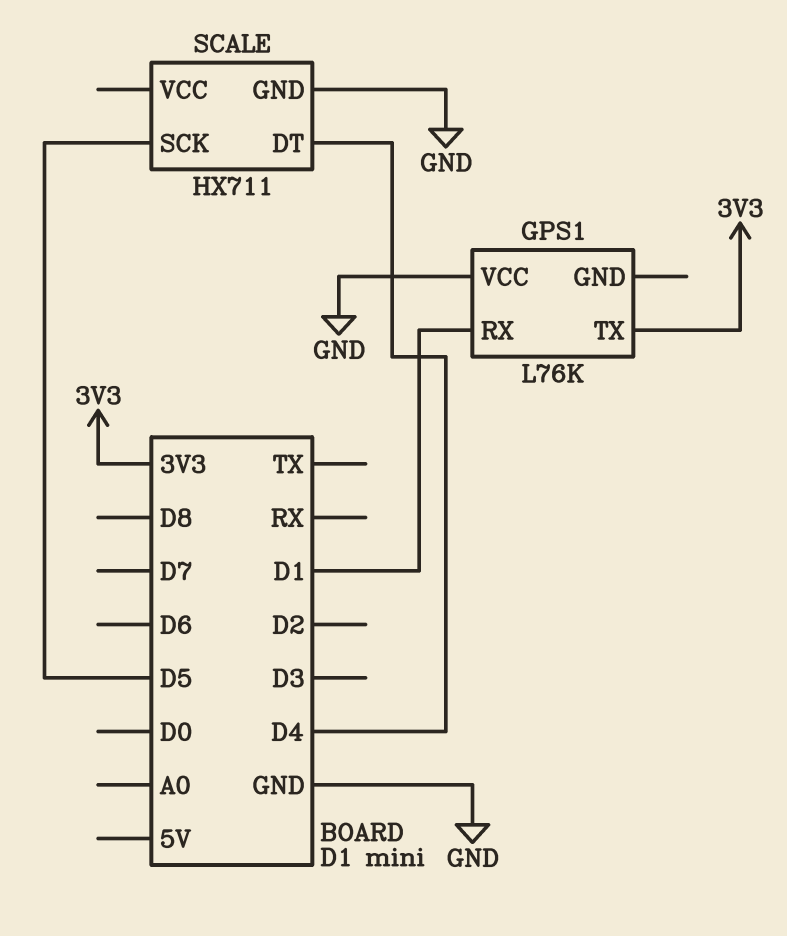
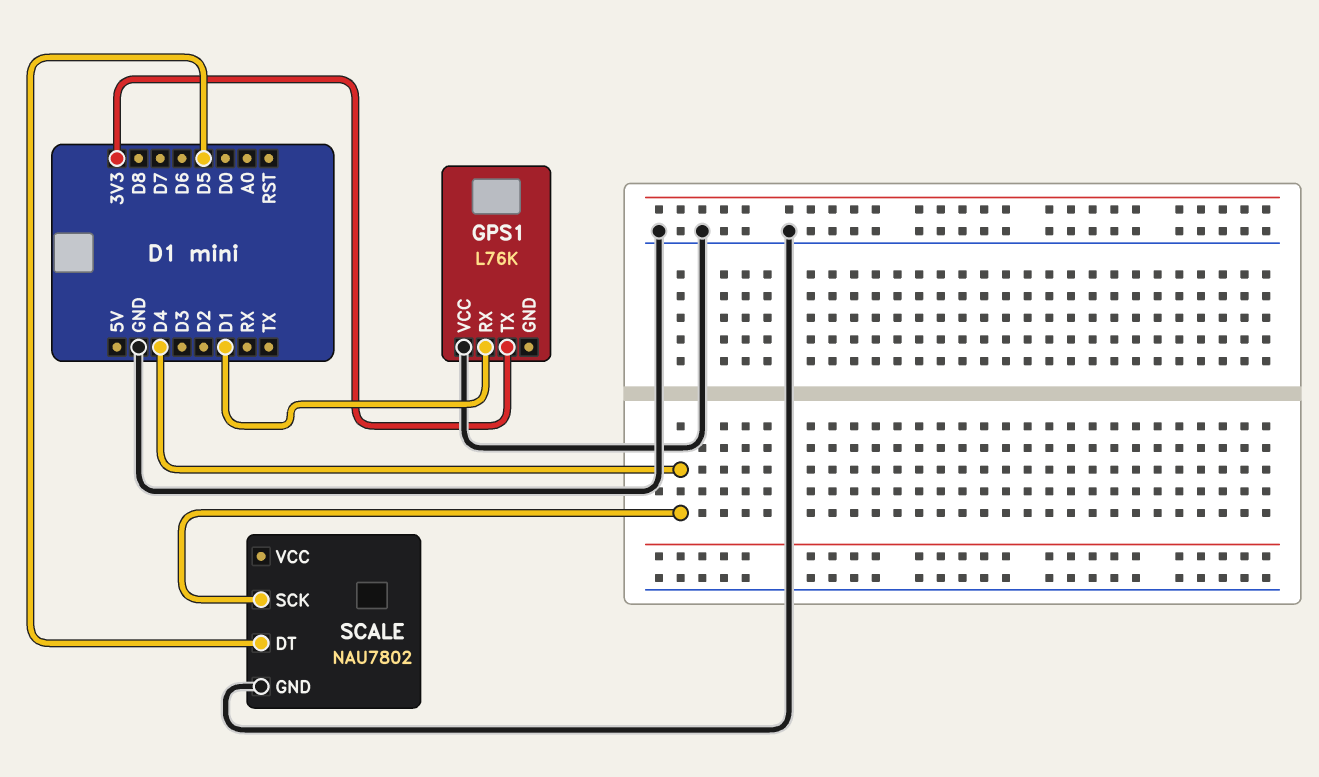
SCALE: HX711 -> NAU7802
SCALE pin DT: D4 -> D5
SCALE pin SCK: D5 -> D4

